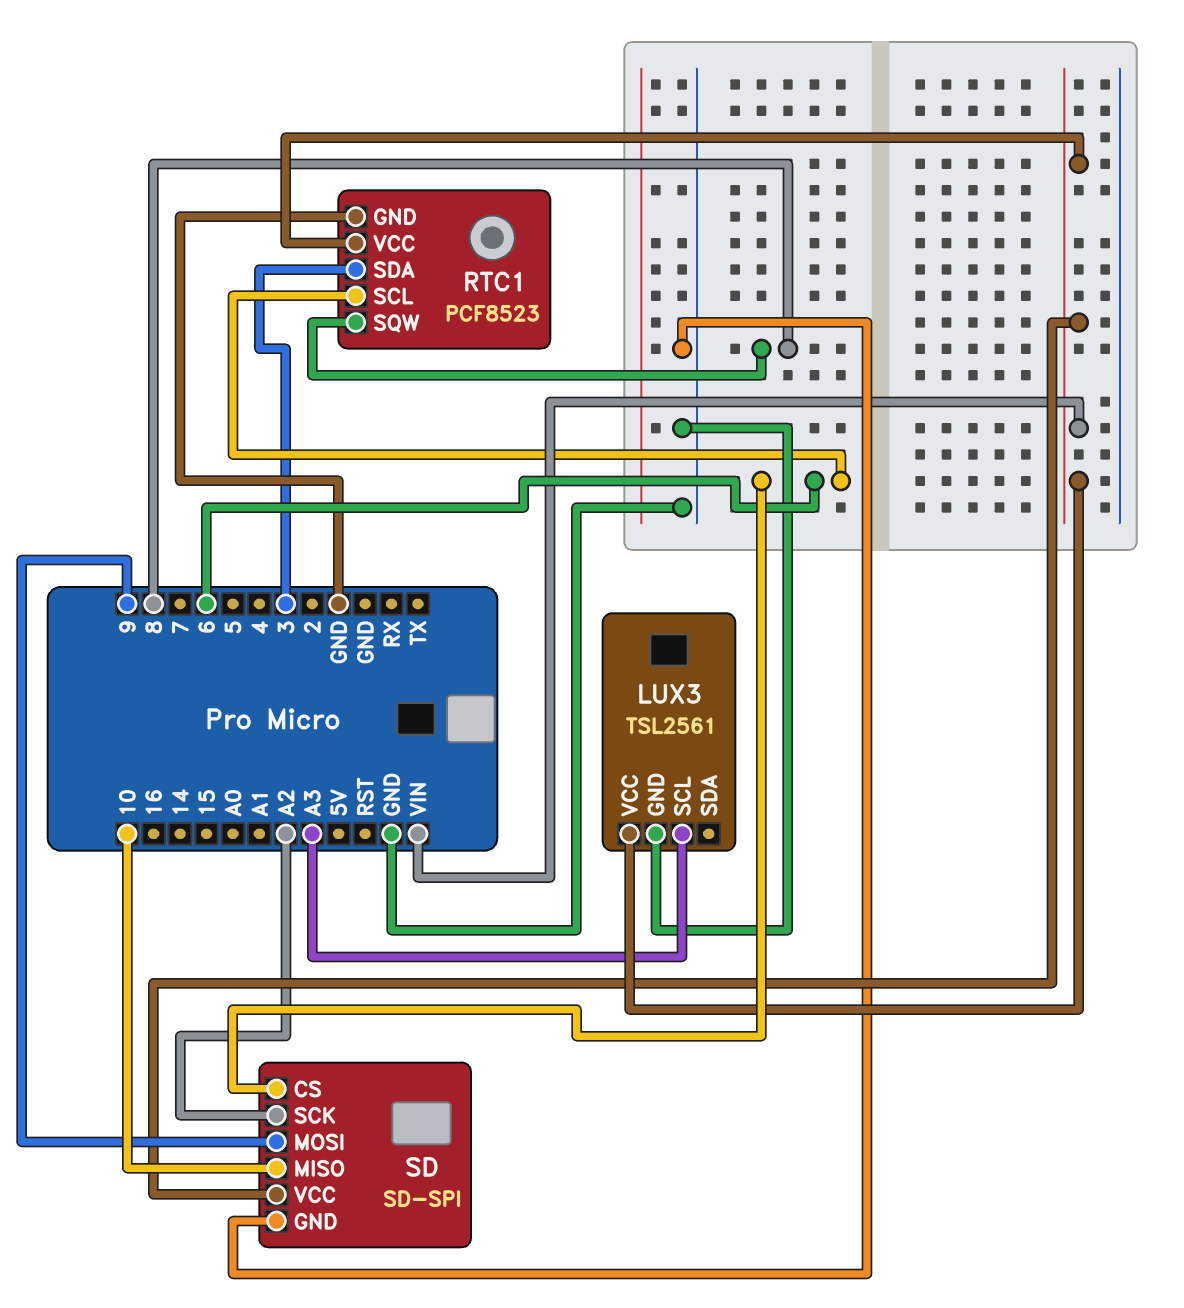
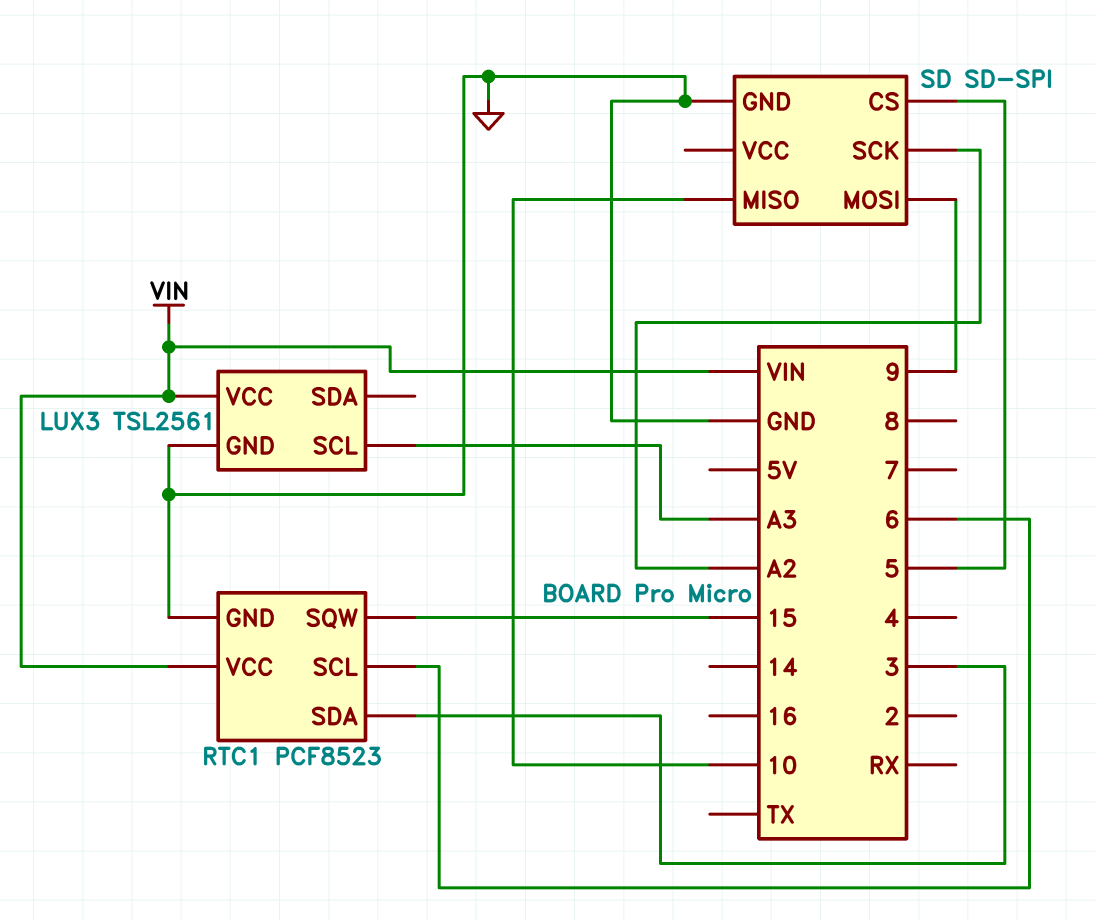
RTC1 pin SQW: 8 -> 15
SD pin CS: 6 -> 5
SD pin VCC: VIN -> none

